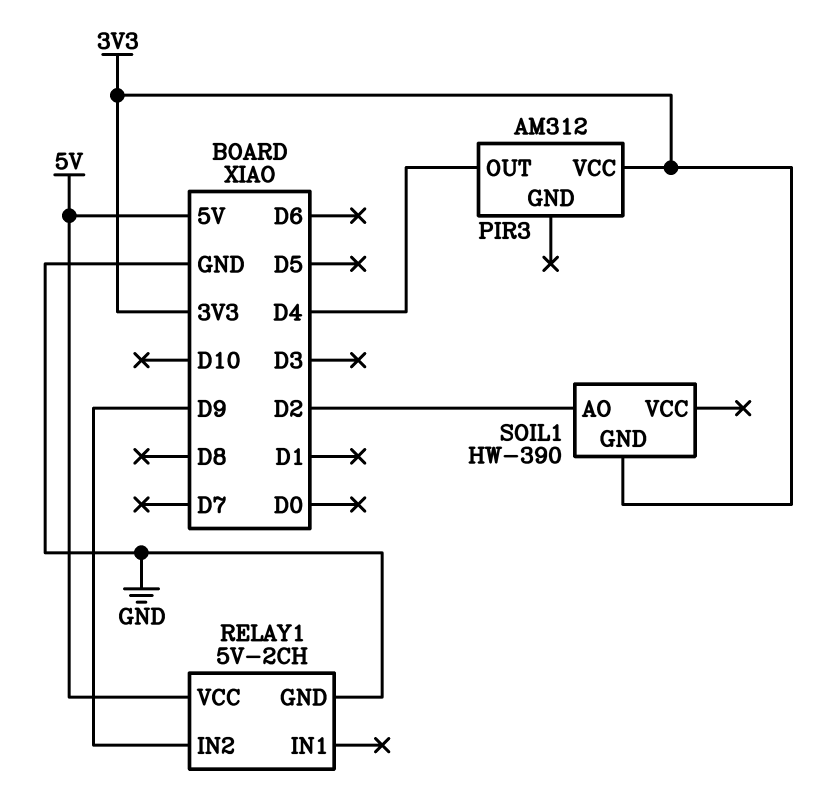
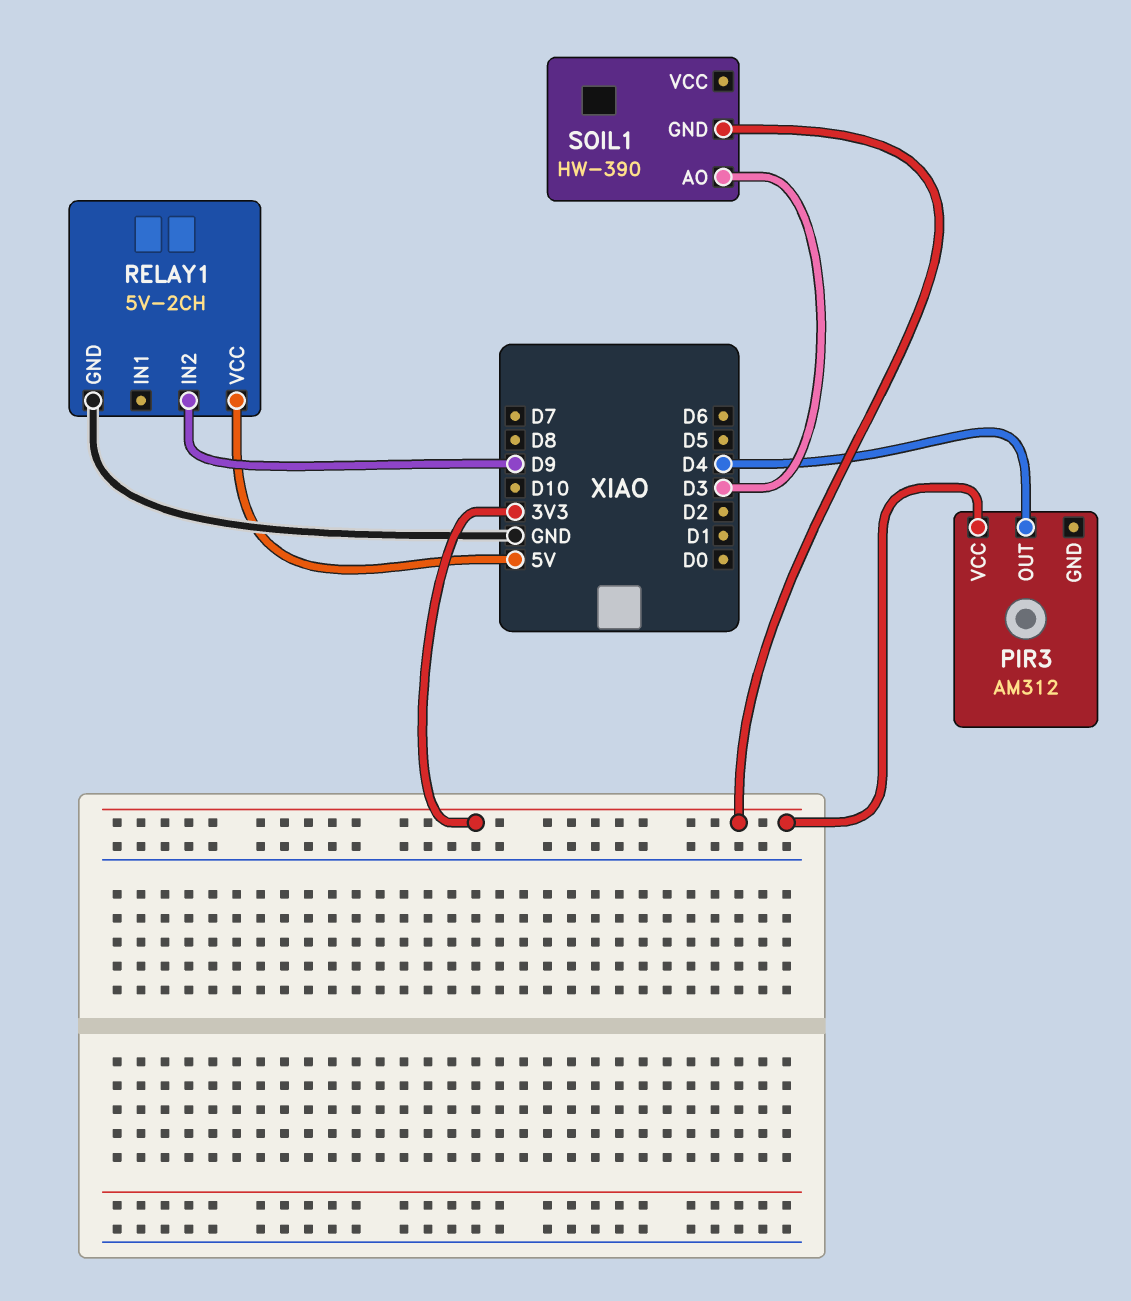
SOIL1 pin AO: D2 -> D3

